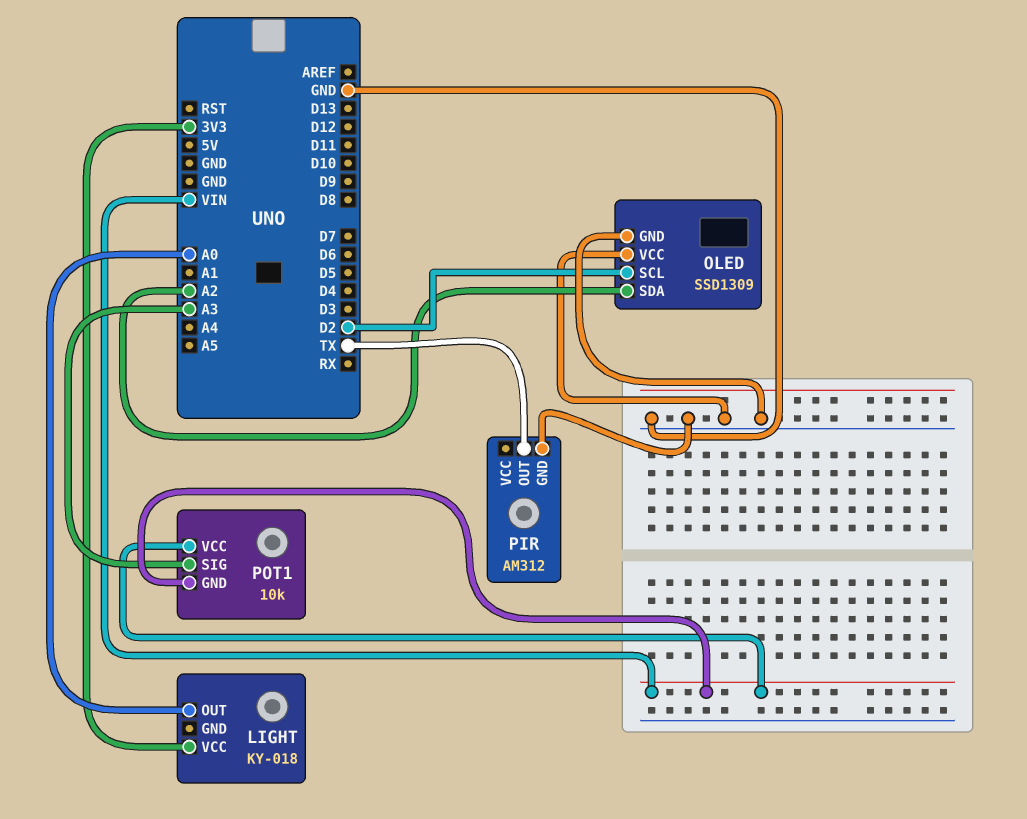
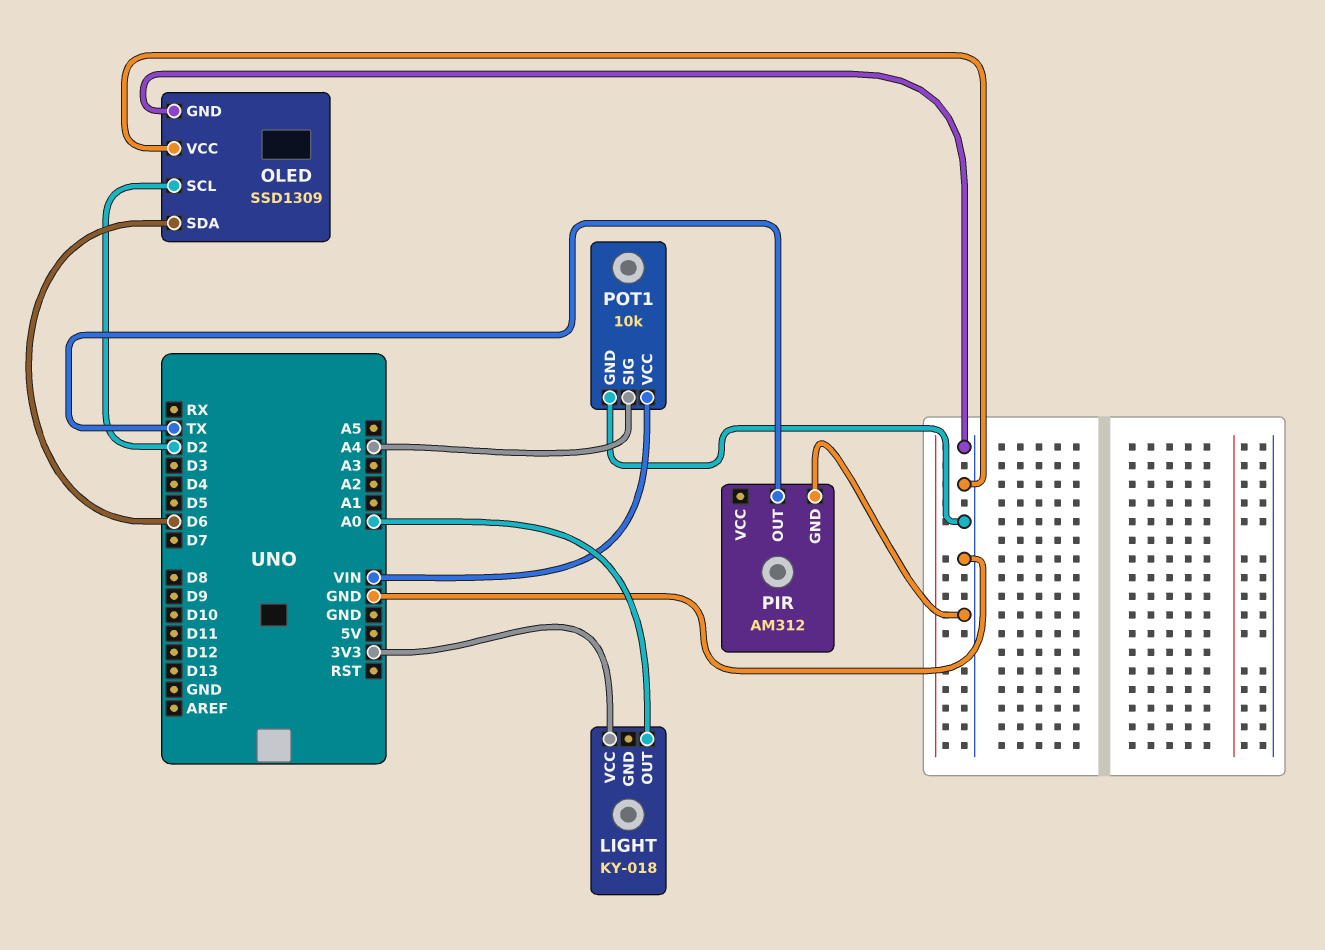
OLED pin SDA: A2 -> D6
POT1 pin GND: VIN -> GND
POT1 pin SIG: A3 -> A4

